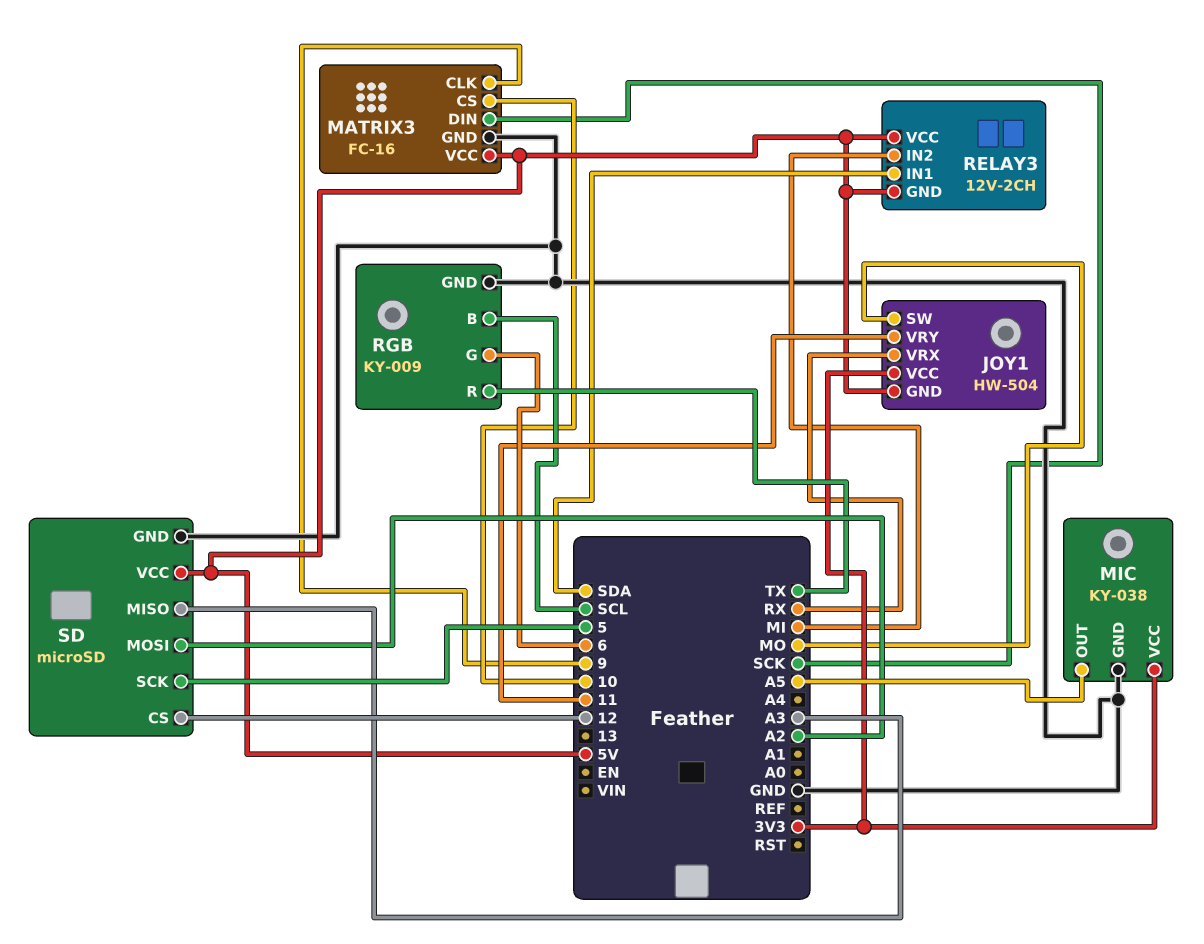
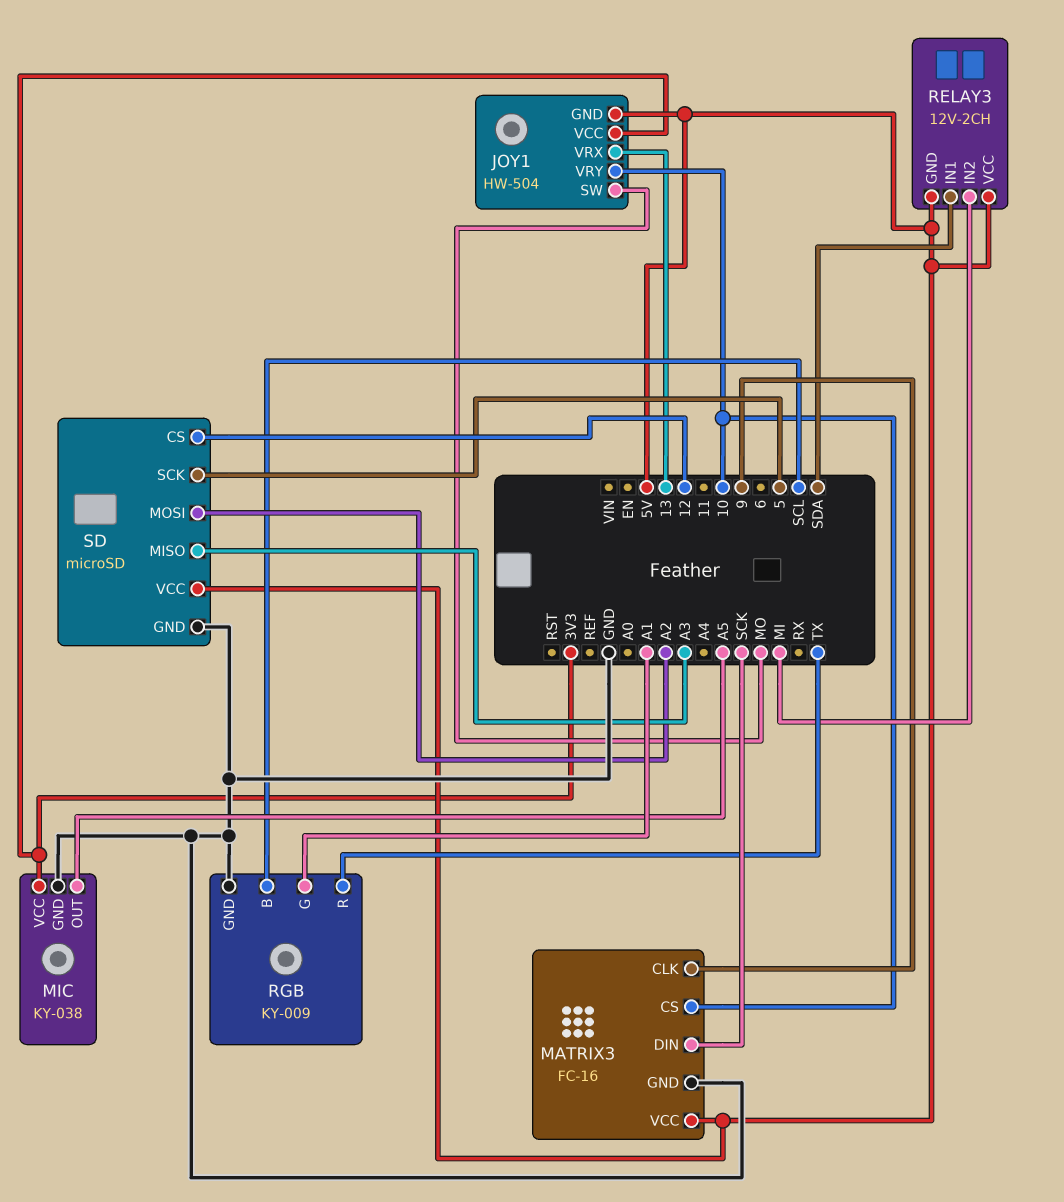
JOY1 pin VRX: RX -> 13
JOY1 pin VRY: 11 -> 10
RGB pin G: 6 -> A1

